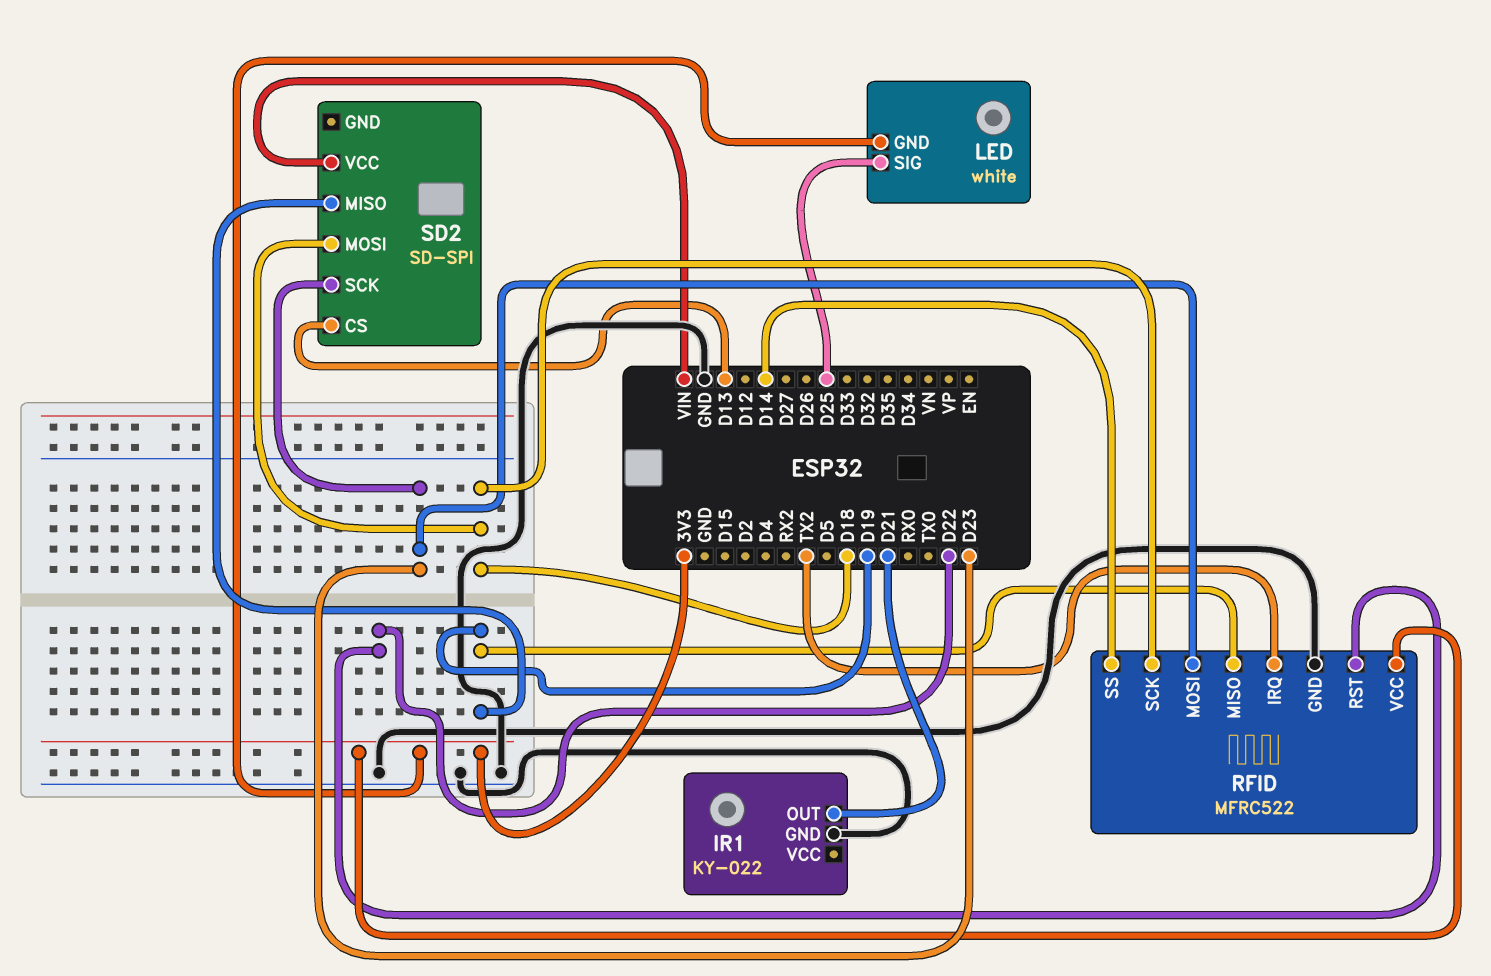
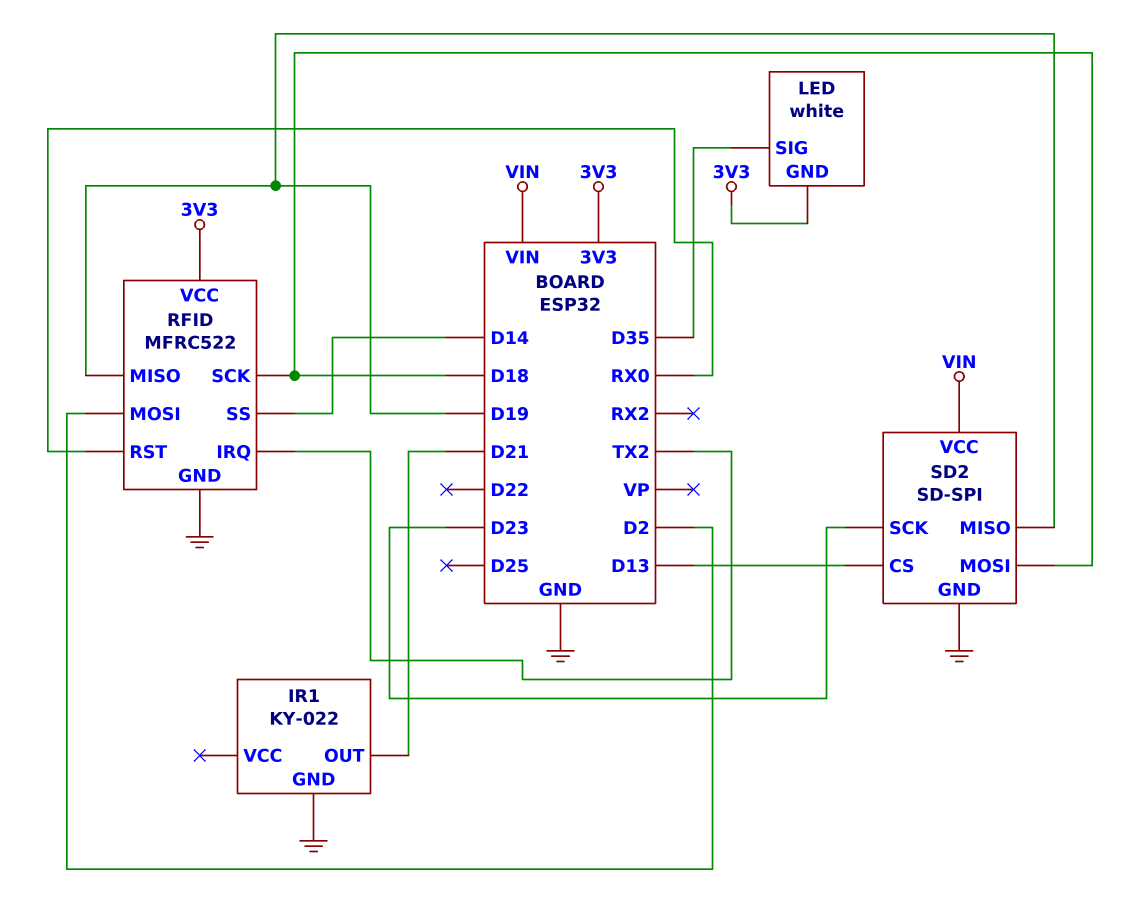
LED pin SIG: D25 -> D35
RFID pin MOSI: D23 -> D2
RFID pin RST: D22 -> RX0
SD2 pin GND: none -> GND

